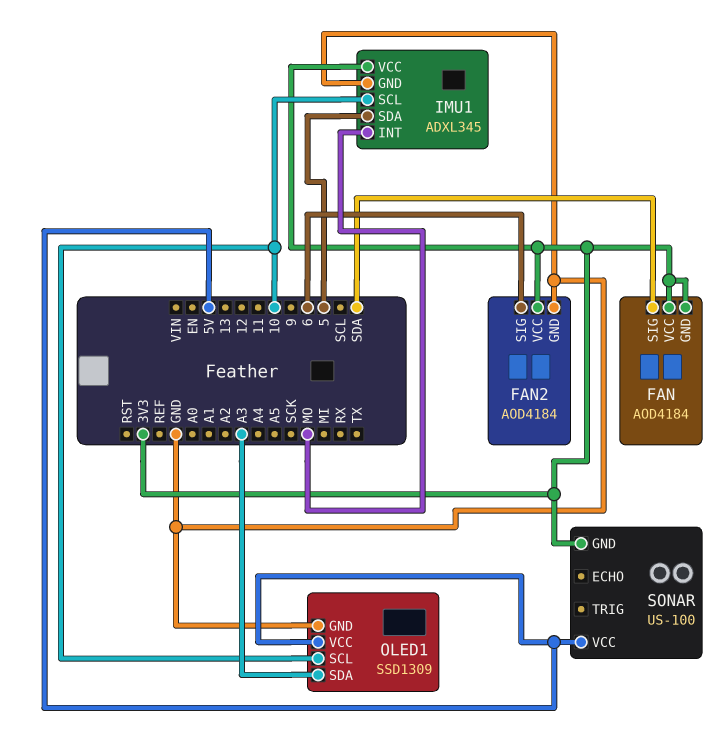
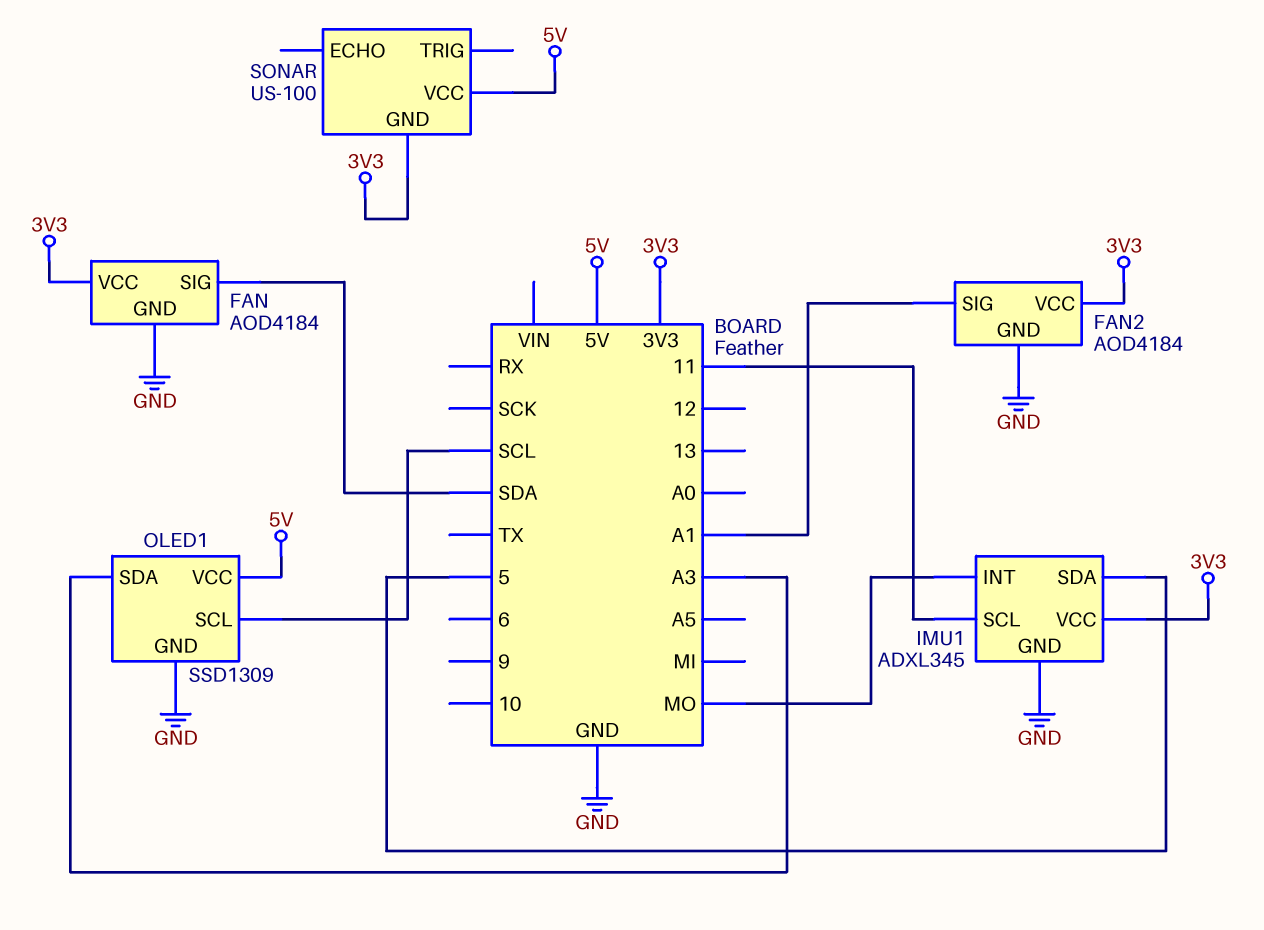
FAN pin GND: 3V3 -> GND
FAN2 pin SIG: 6 -> A1
IMU1 pin SCL: 10 -> 11
OLED1 pin SCL: 10 -> SCL

